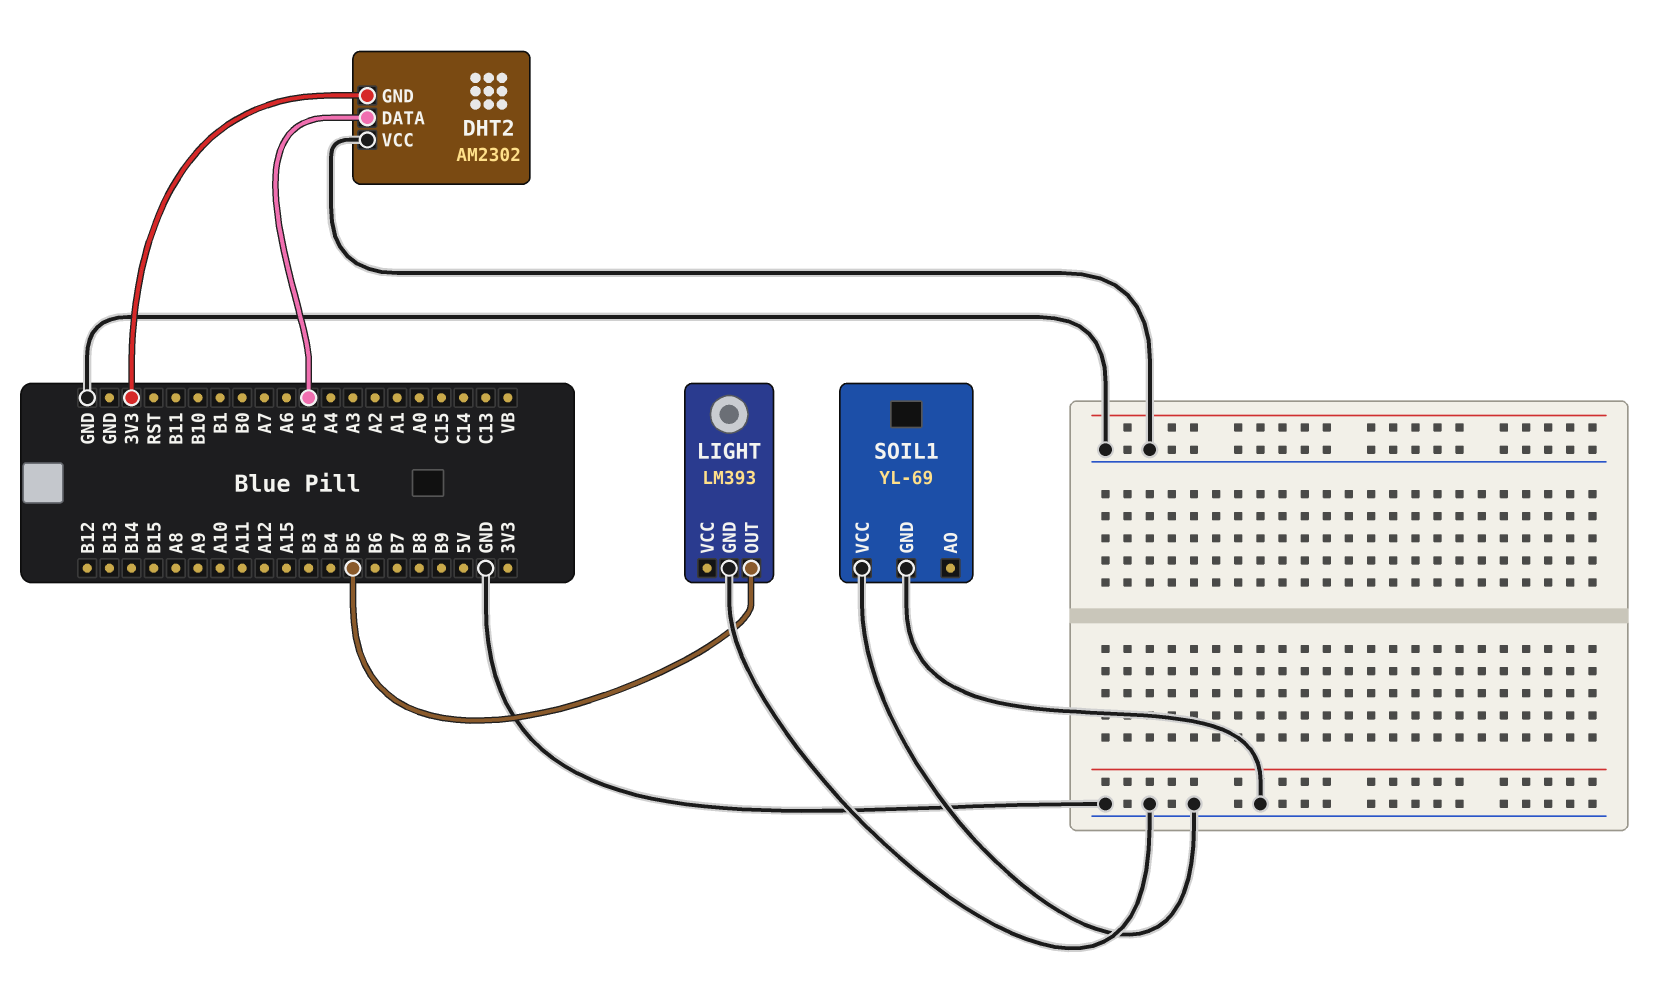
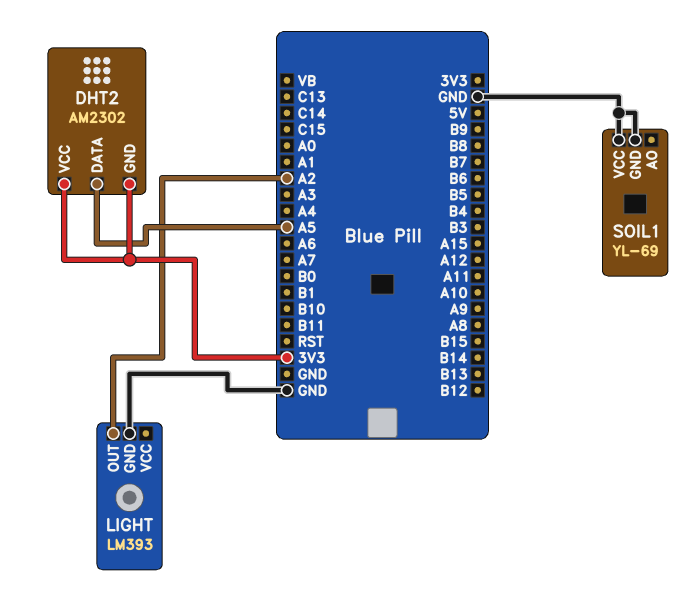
DHT2 pin VCC: GND -> 3V3
LIGHT pin OUT: B5 -> A2

